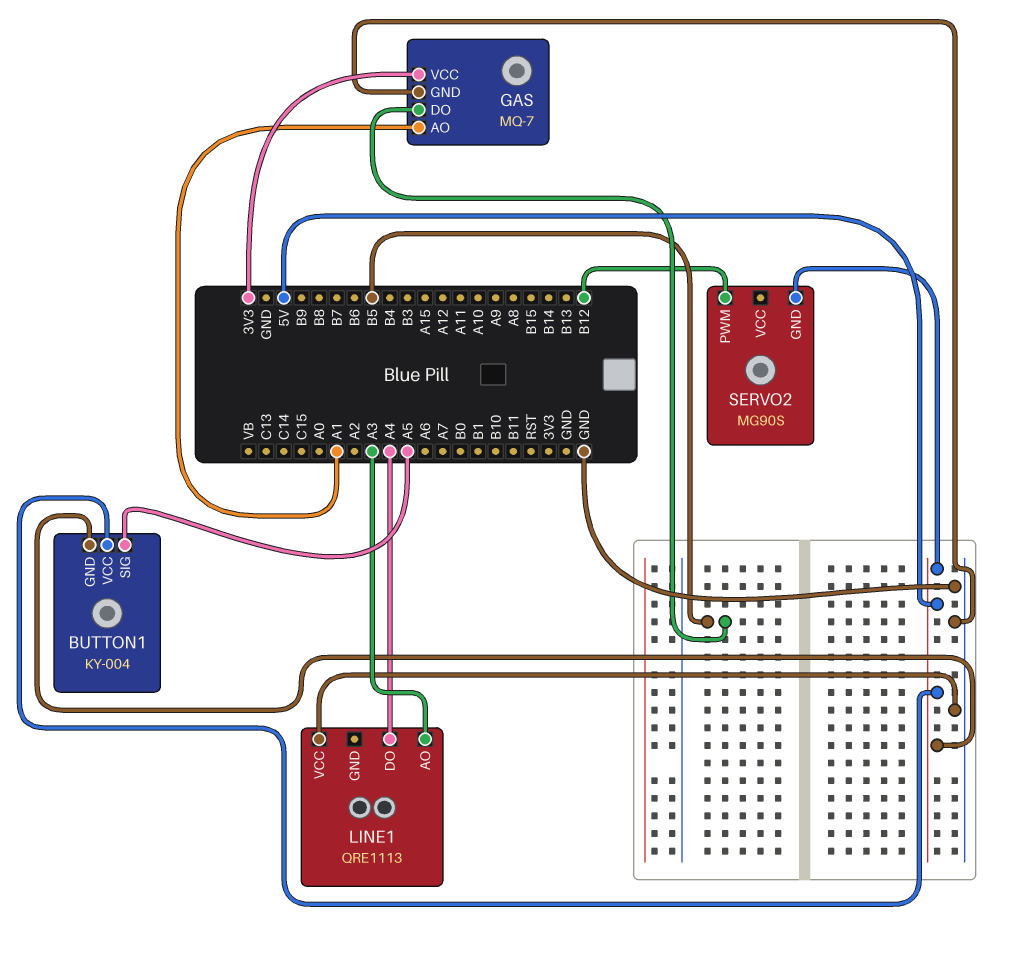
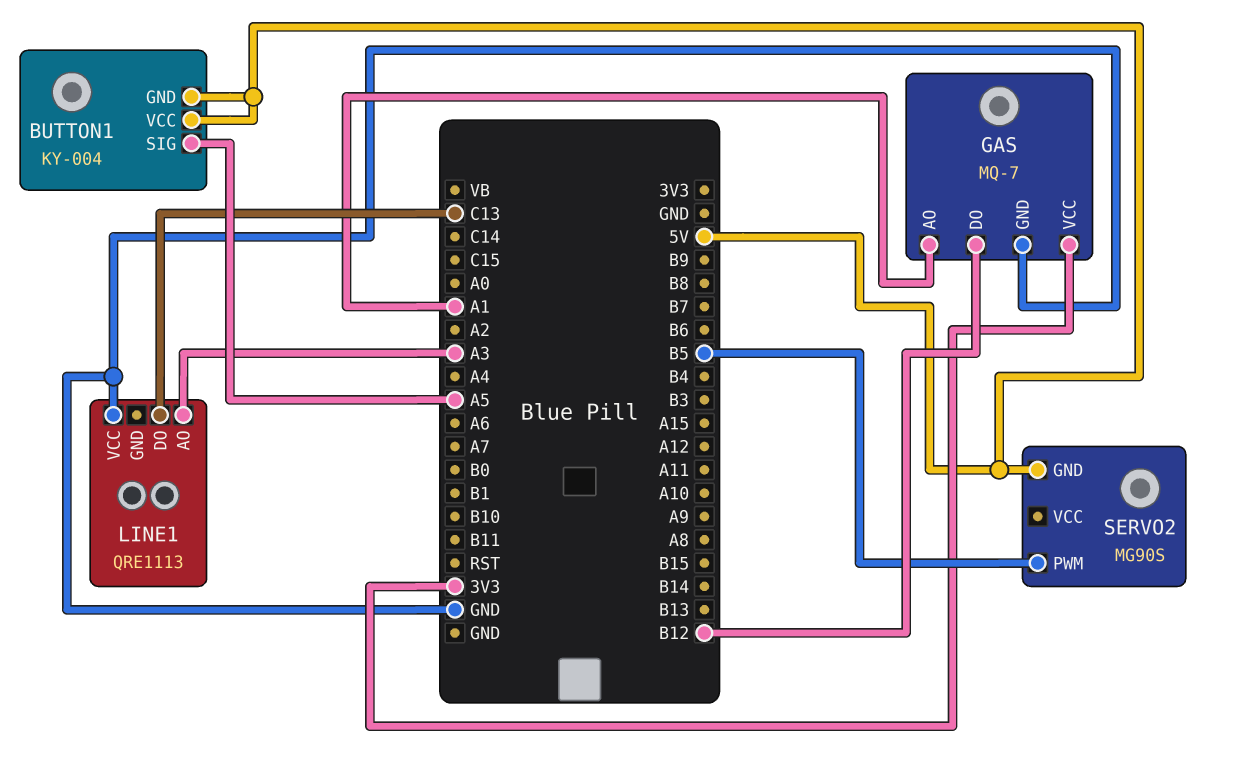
GAS pin DO: B5 -> B12
LINE1 pin DO: A4 -> C13
SERVO2 pin PWM: B12 -> B5

